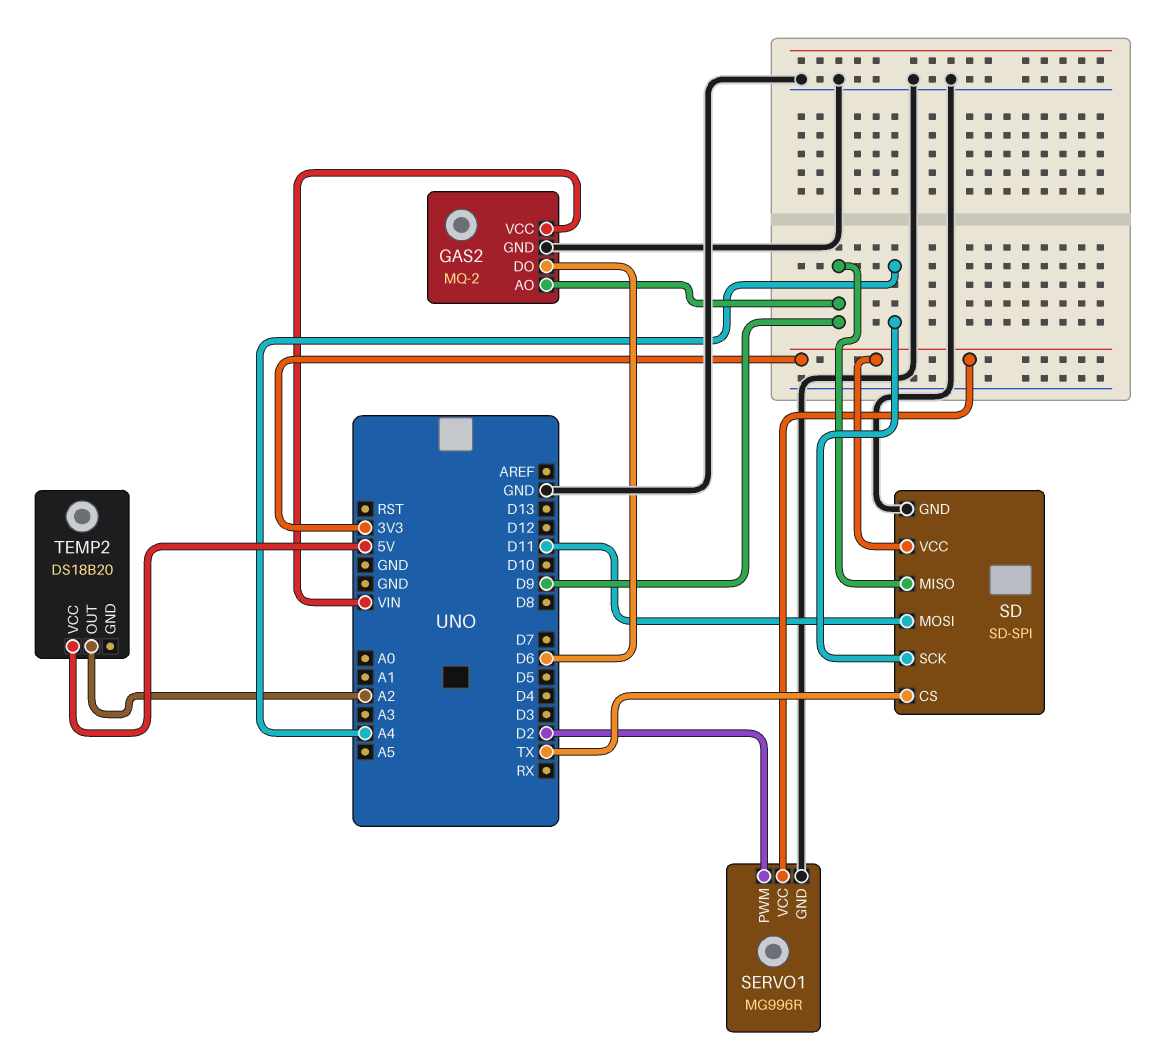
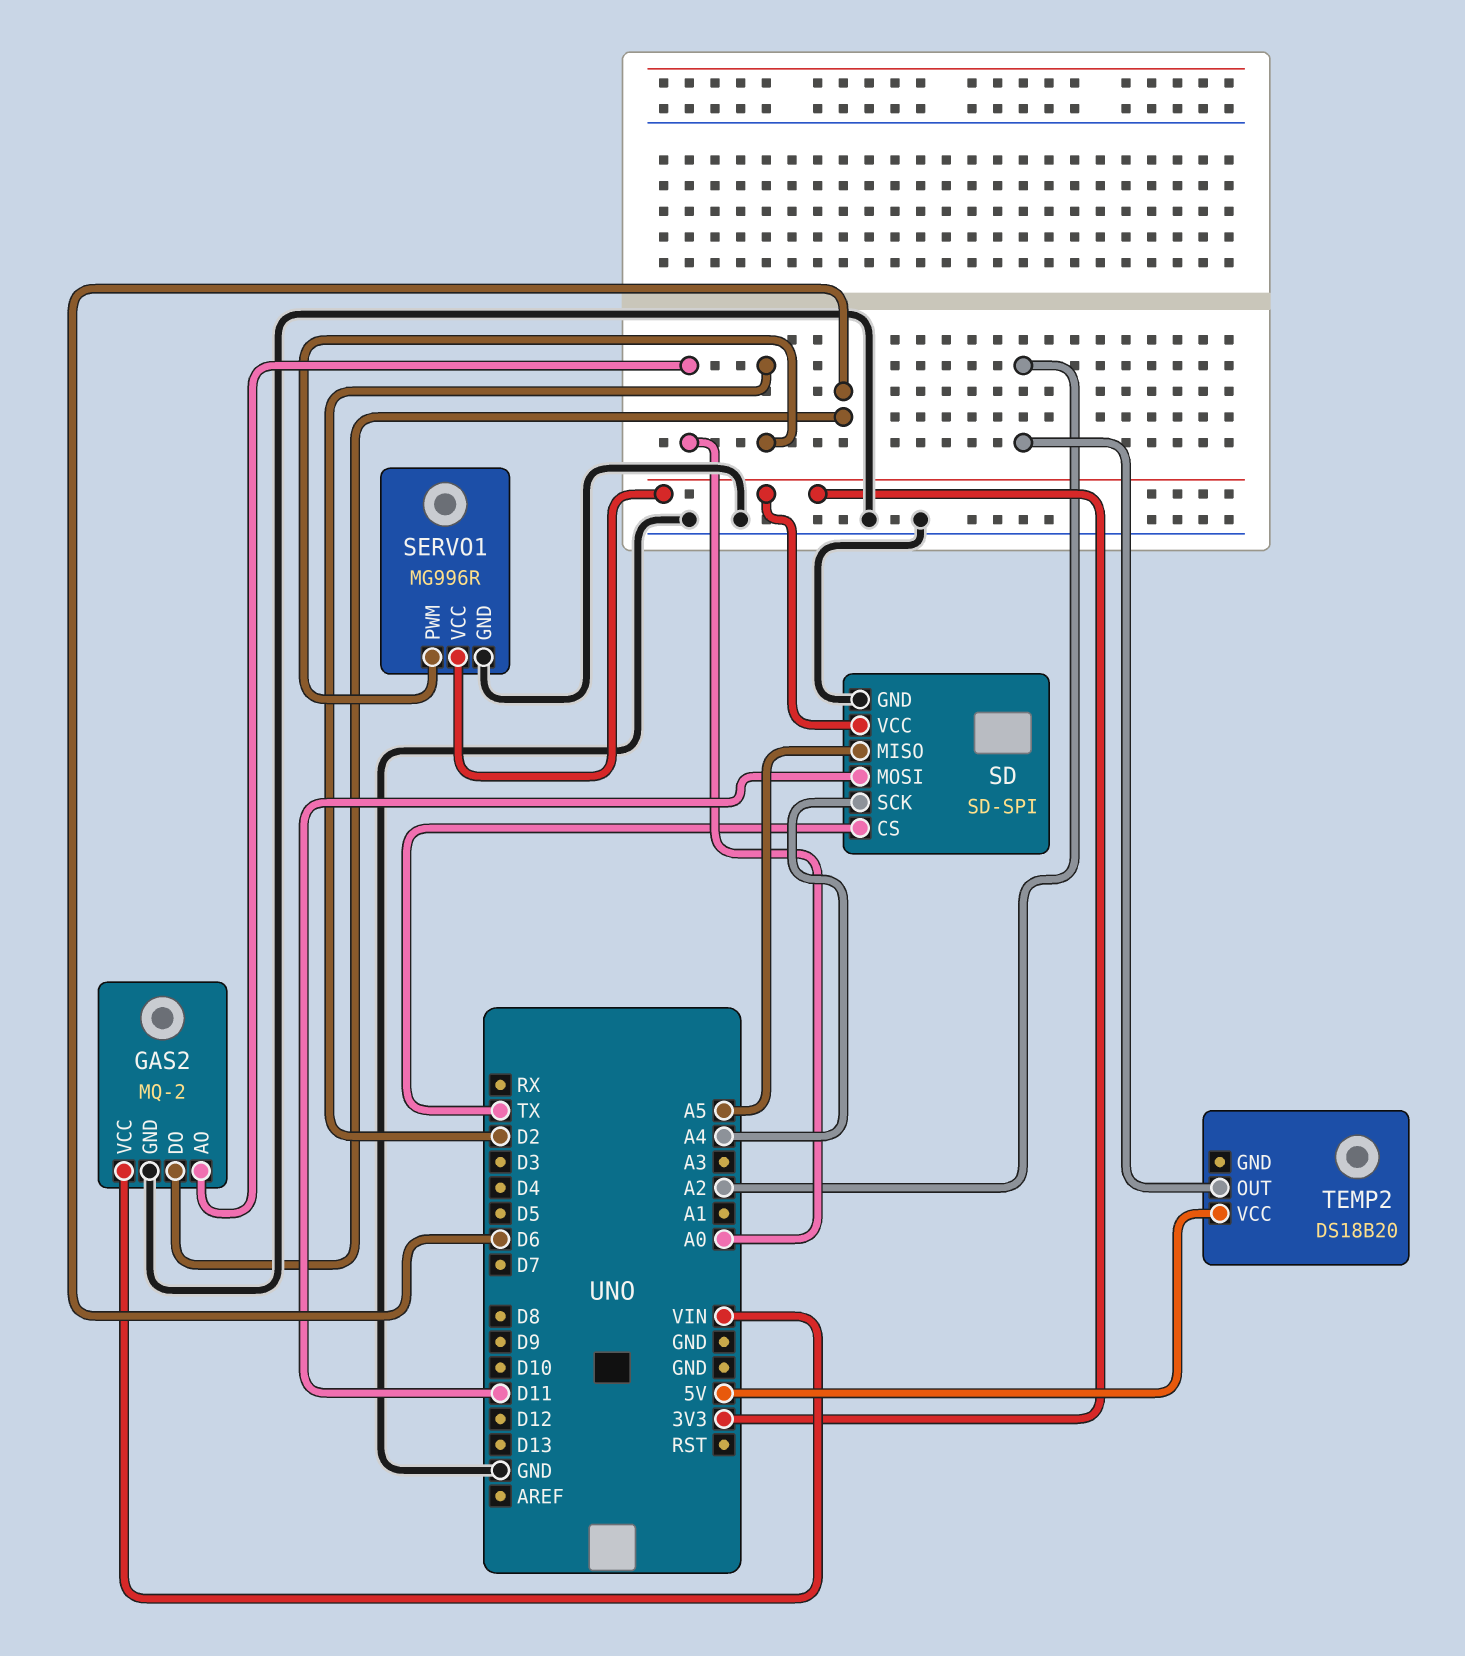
GAS2 pin AO: D9 -> A0
SD pin MISO: D9 -> A5

